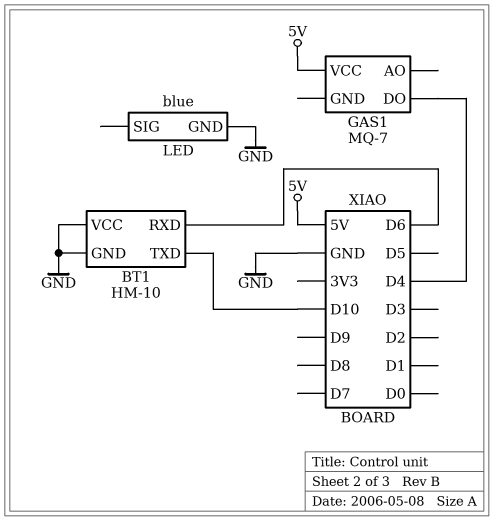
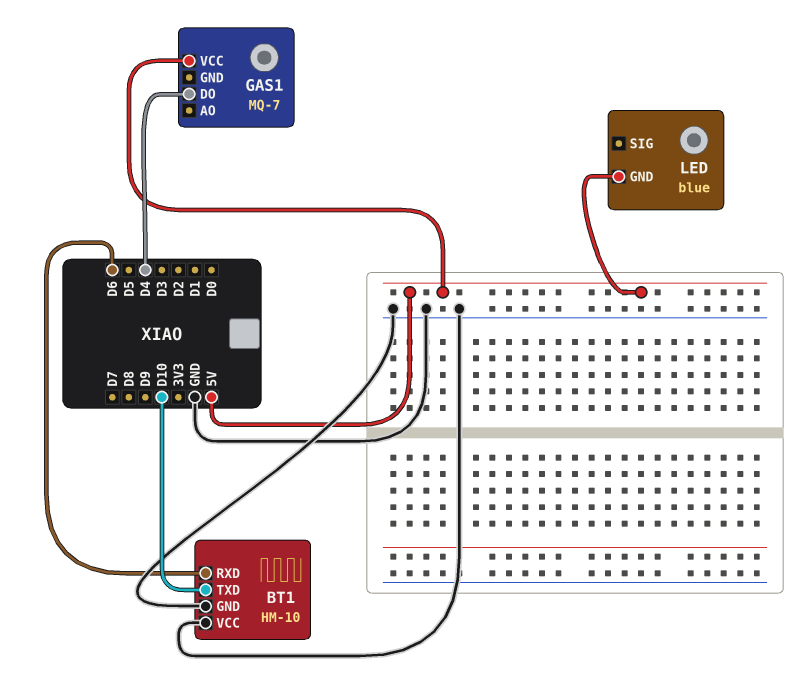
LED pin GND: GND -> 5V

